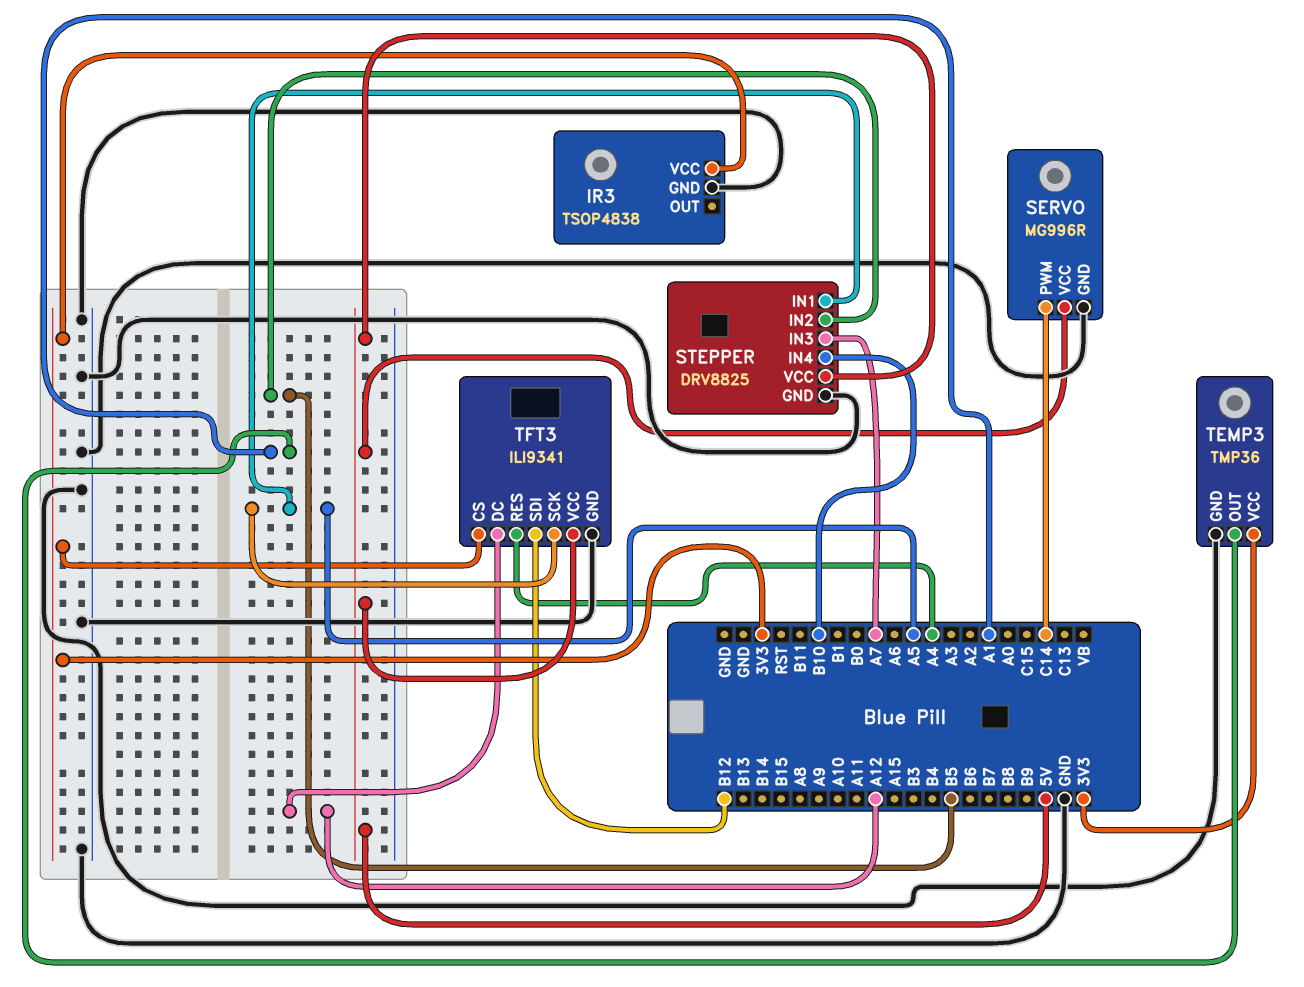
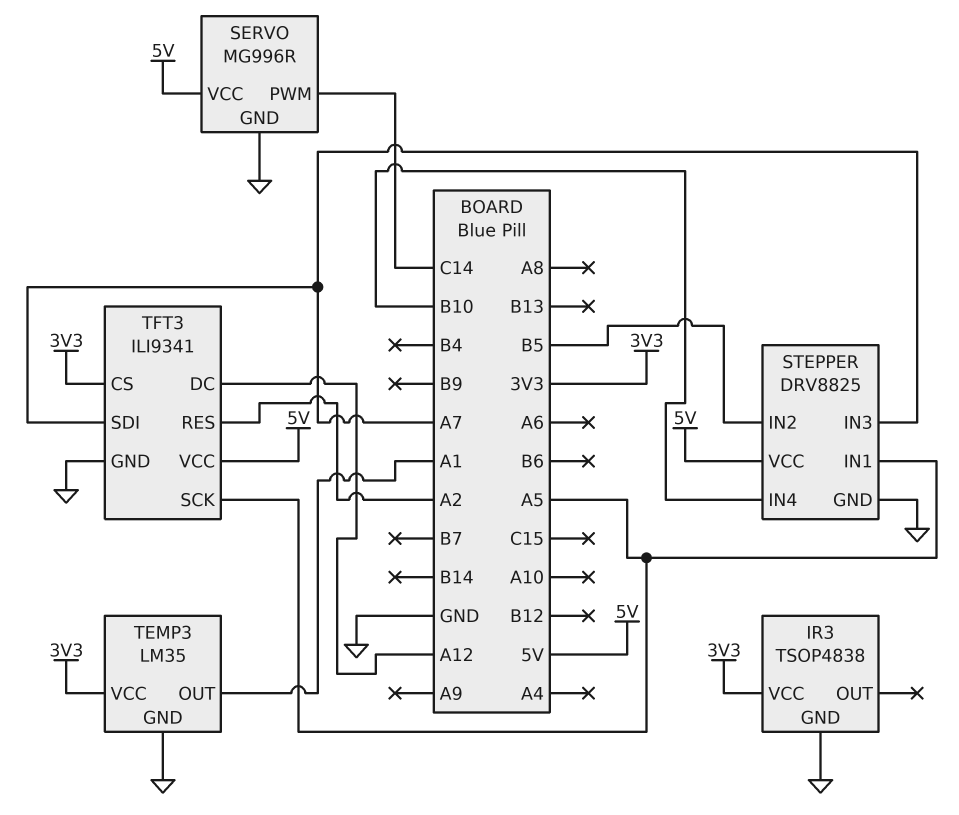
TEMP3: TMP36 -> LM35
TFT3 pin RES: A4 -> A2
TFT3 pin SDI: B12 -> A7

